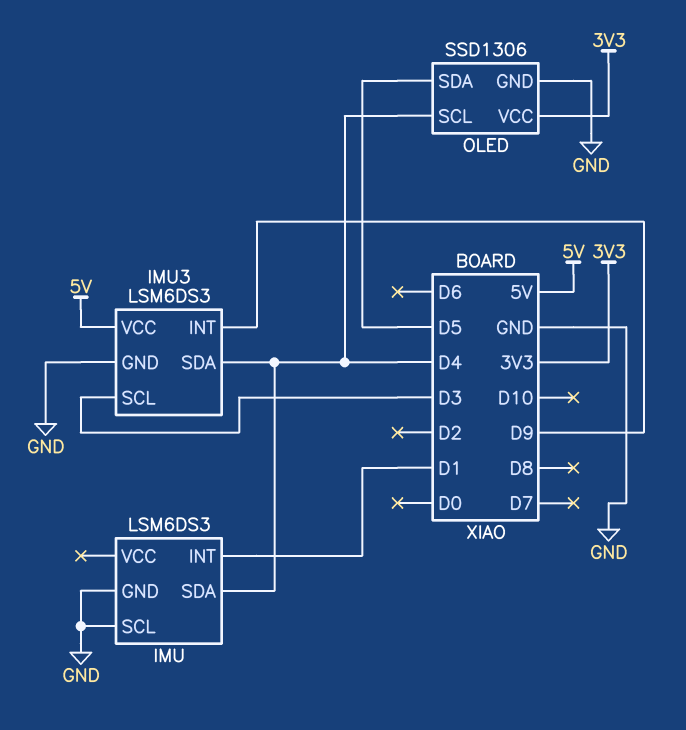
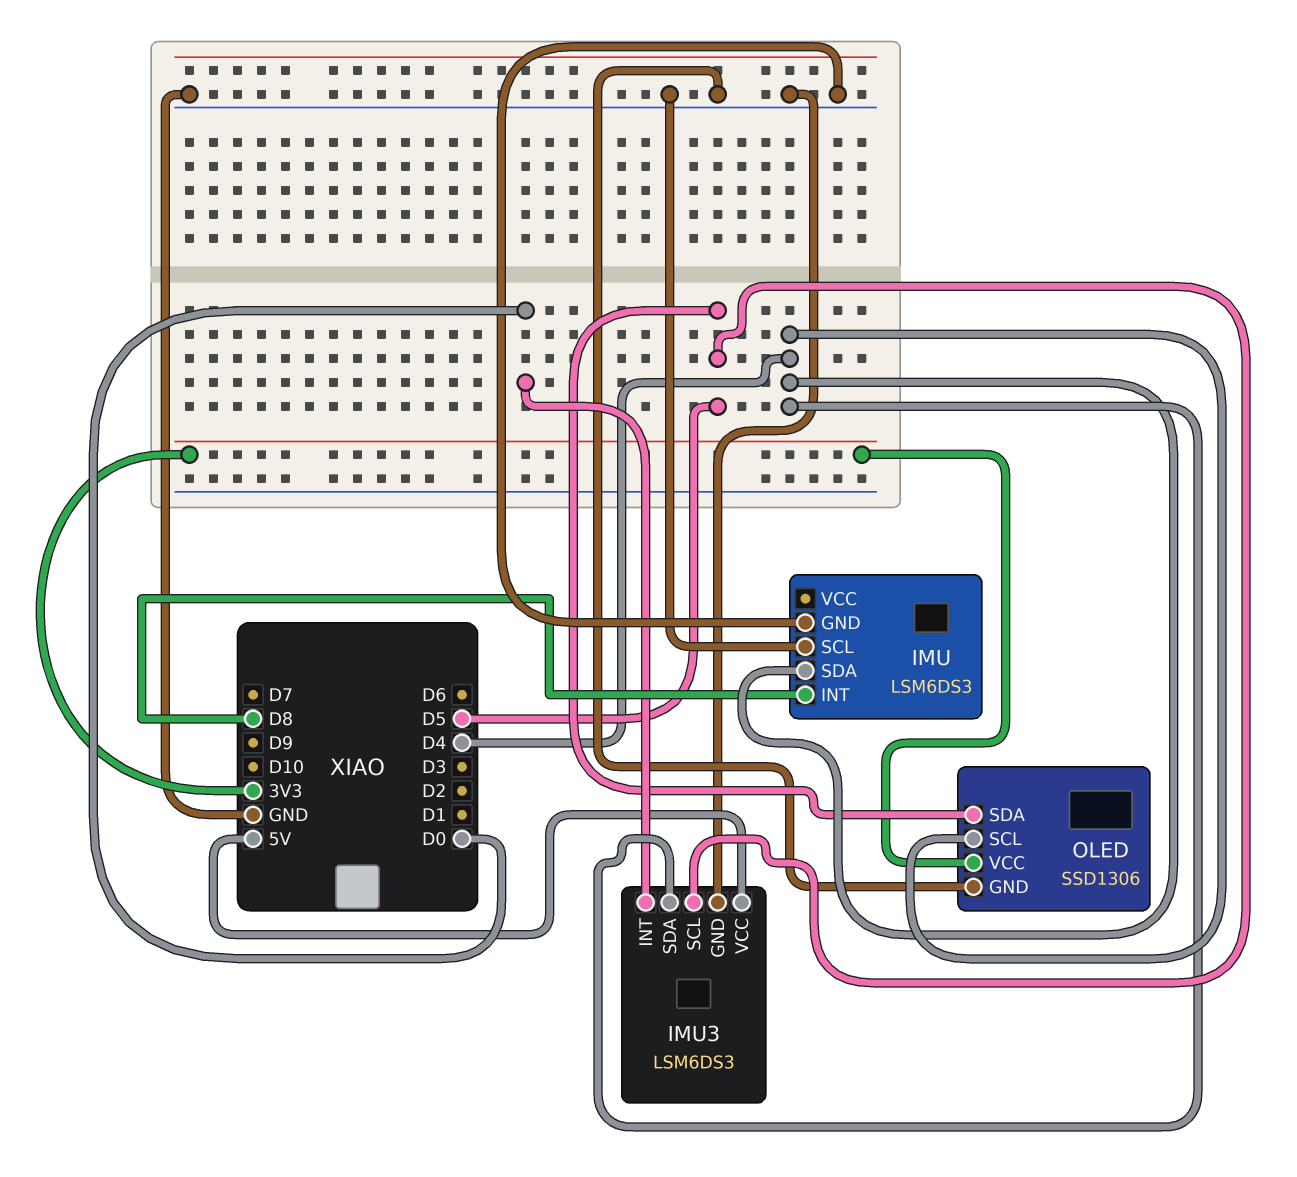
IMU pin INT: D1 -> D8
IMU3 pin INT: D9 -> D0
IMU3 pin SCL: D3 -> D5

